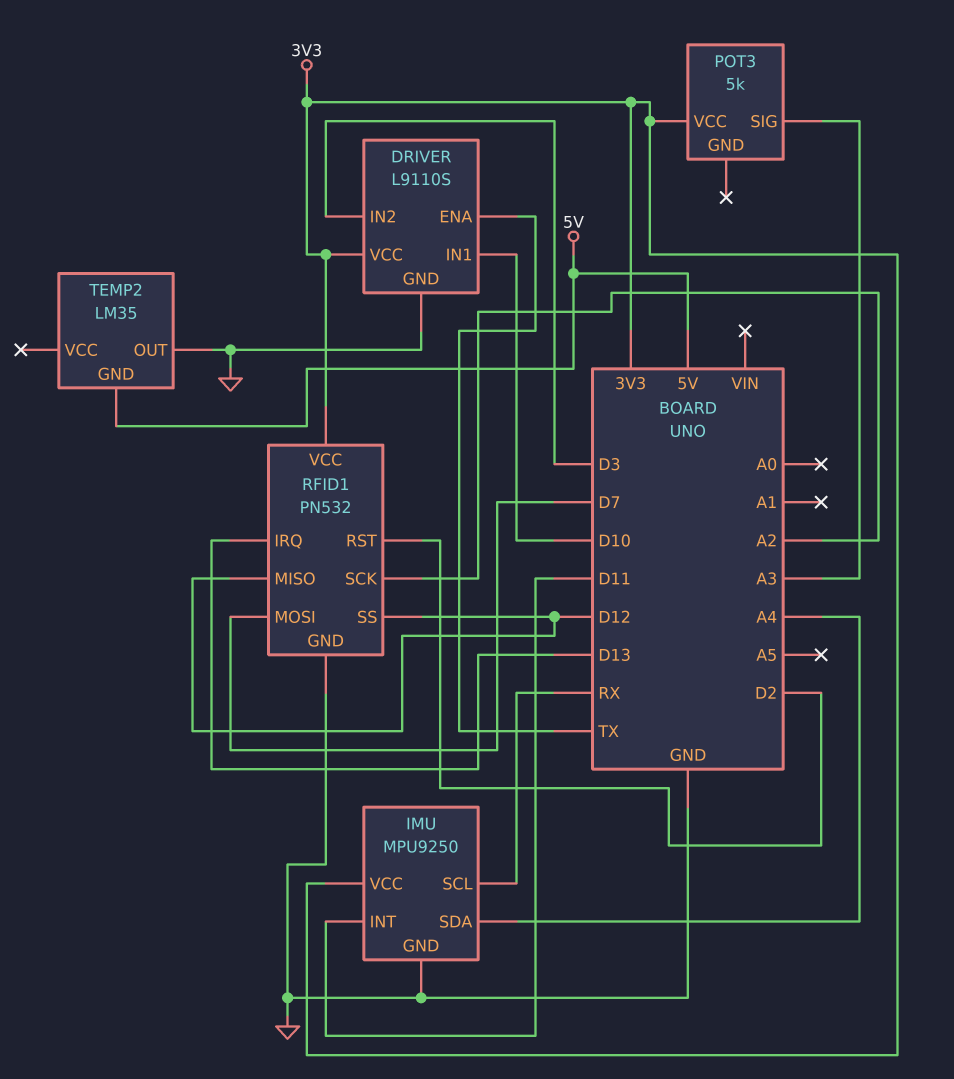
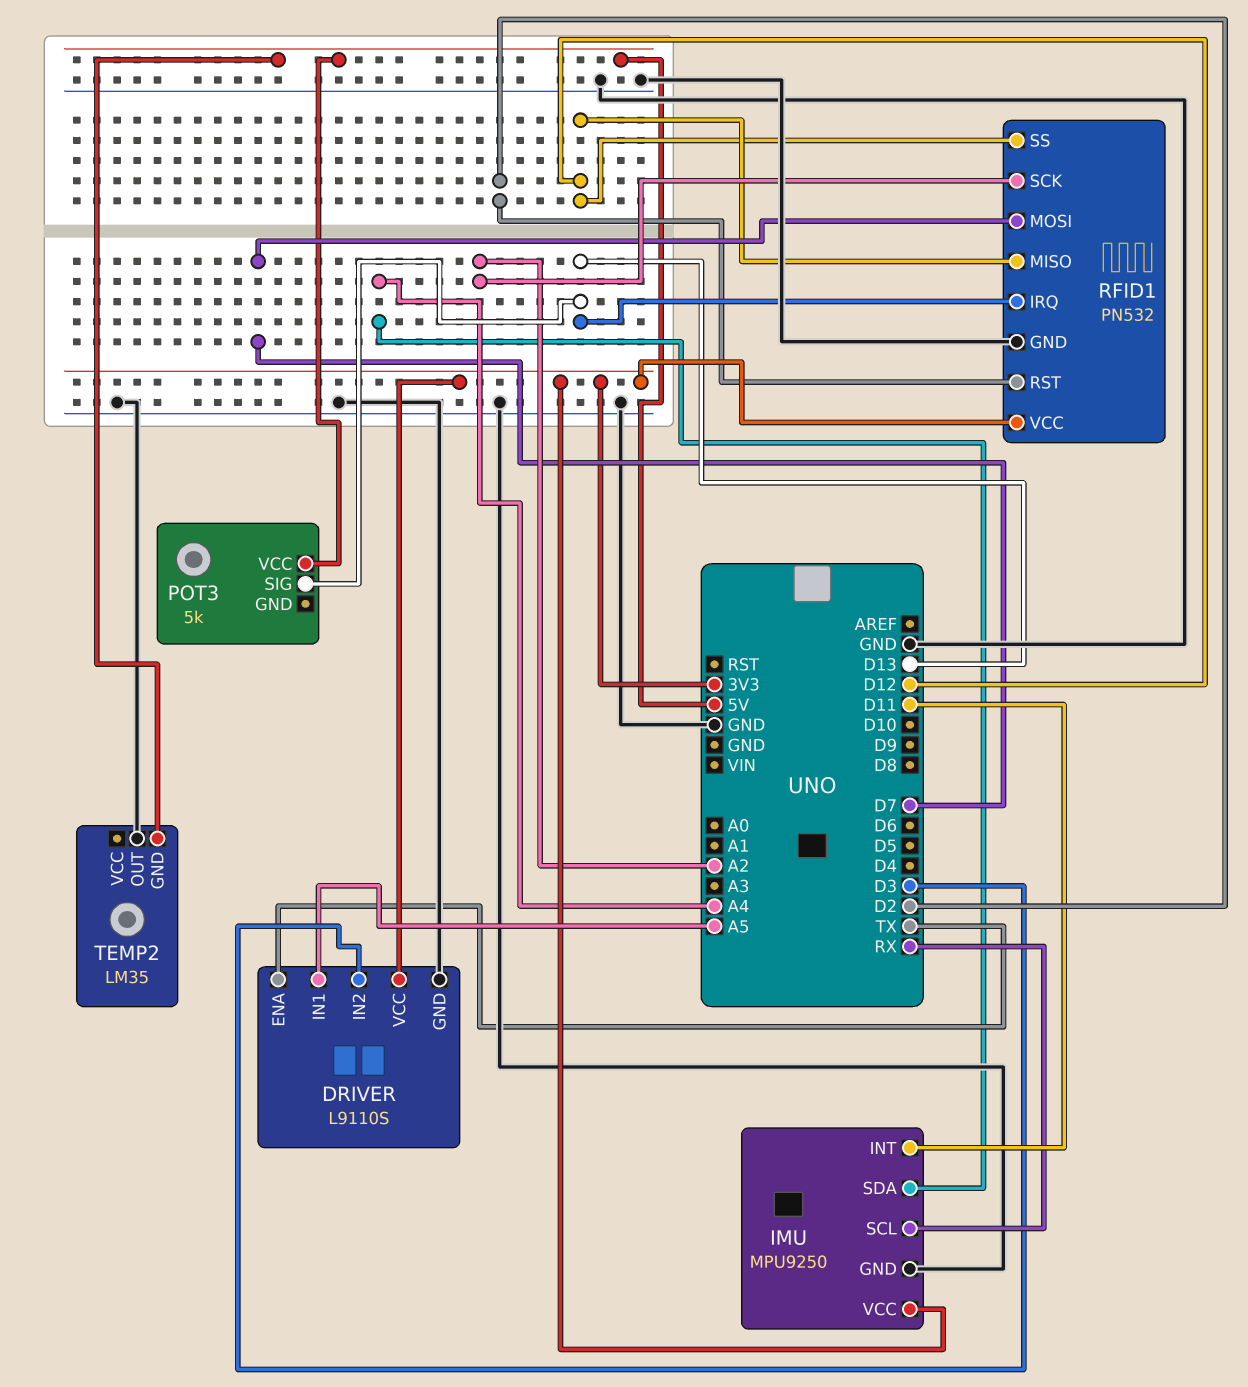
DRIVER pin IN1: D10 -> A5
POT3 pin SIG: A3 -> D13
POT3 pin VCC: 3V3 -> 5V

